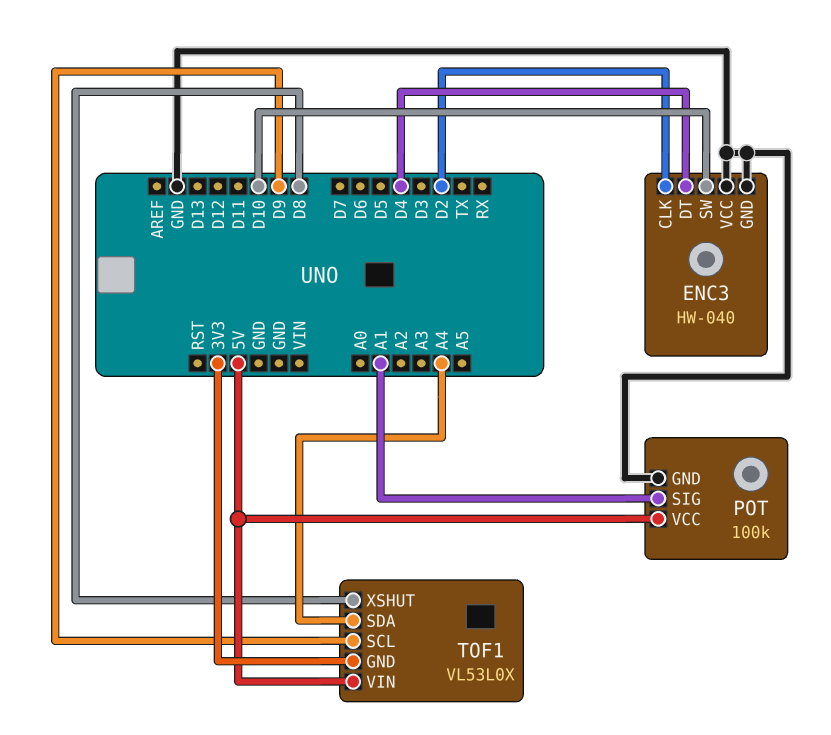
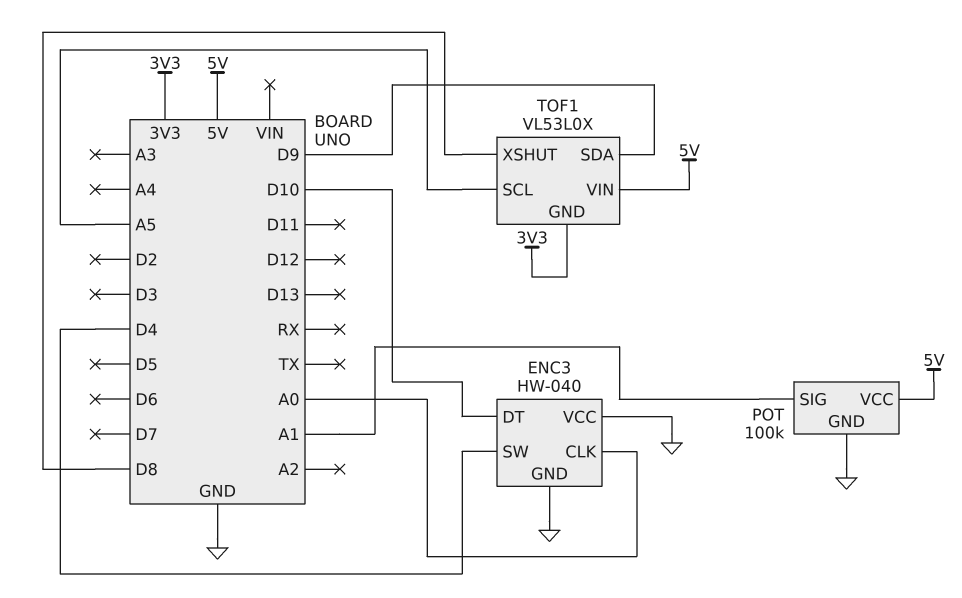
ENC3 pin CLK: D2 -> A0
ENC3 pin DT: D4 -> D10
ENC3 pin SW: D10 -> D4
TOF1 pin SCL: D9 -> A5
TOF1 pin SDA: A4 -> D9

